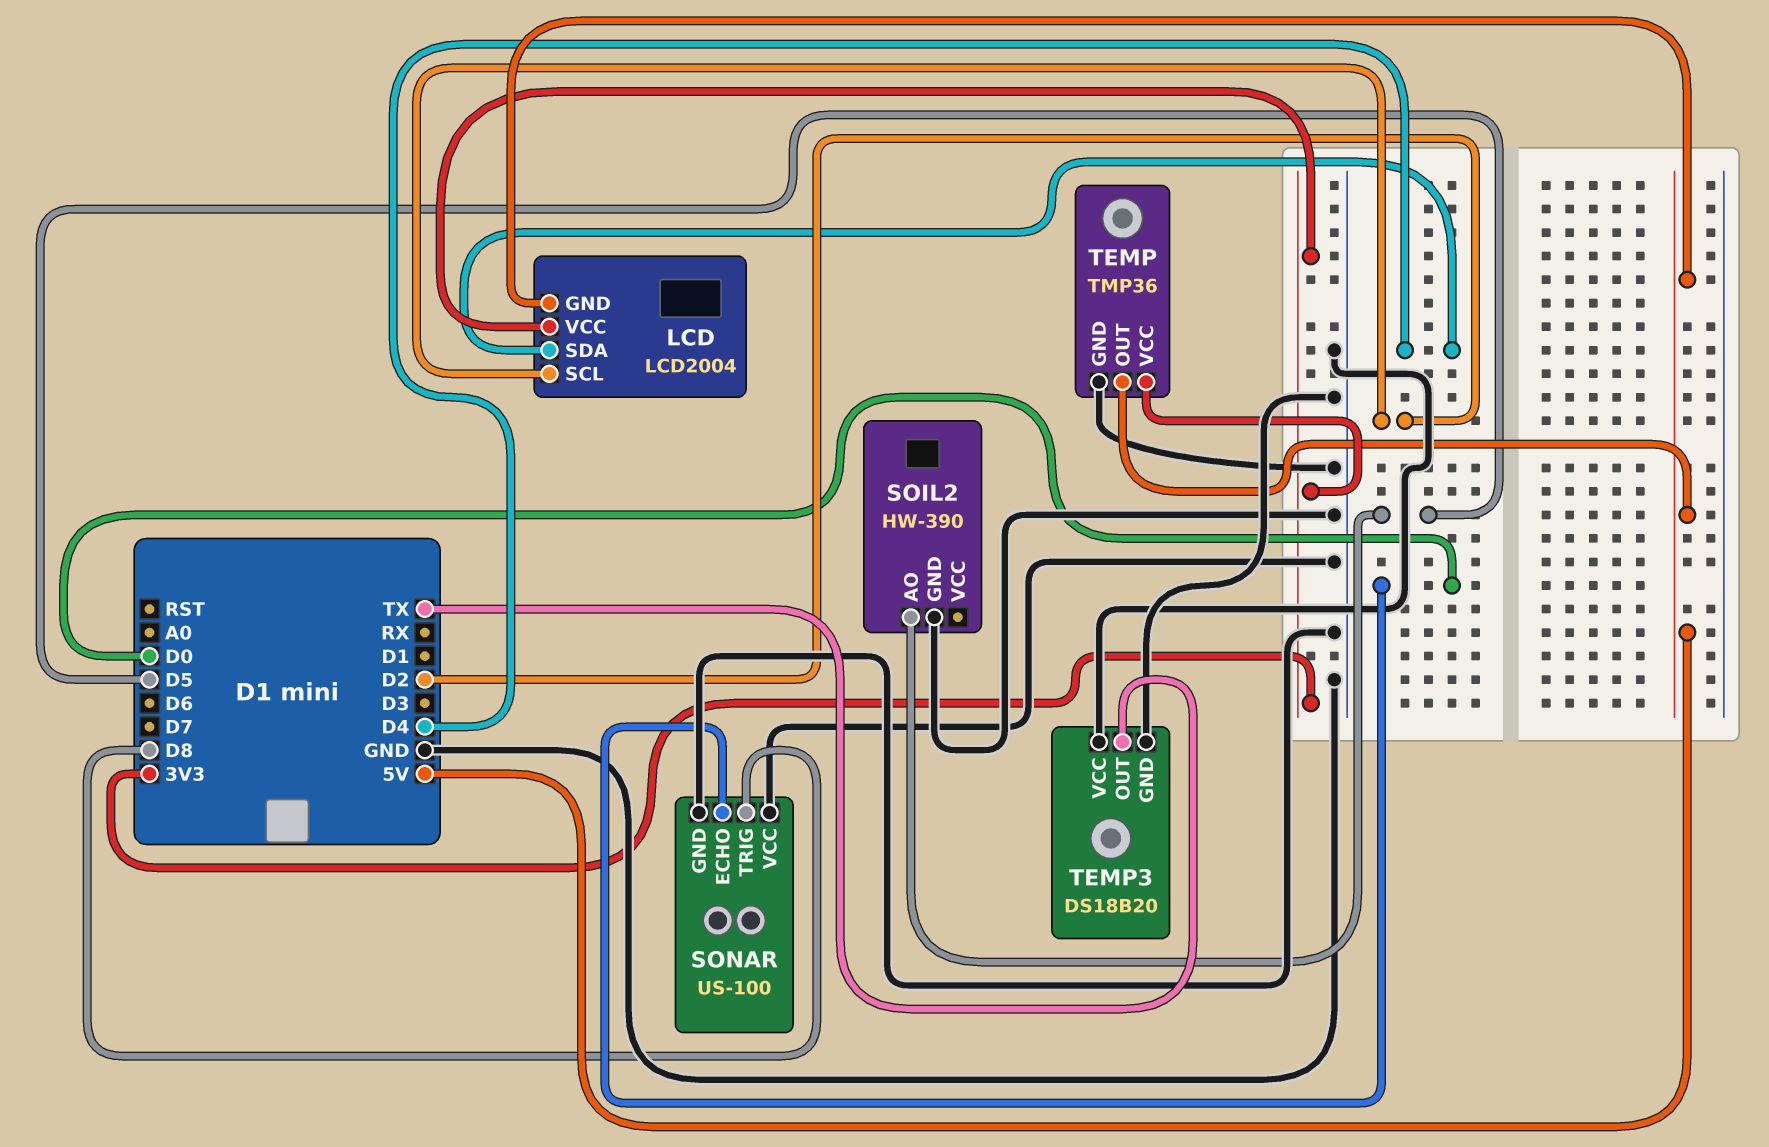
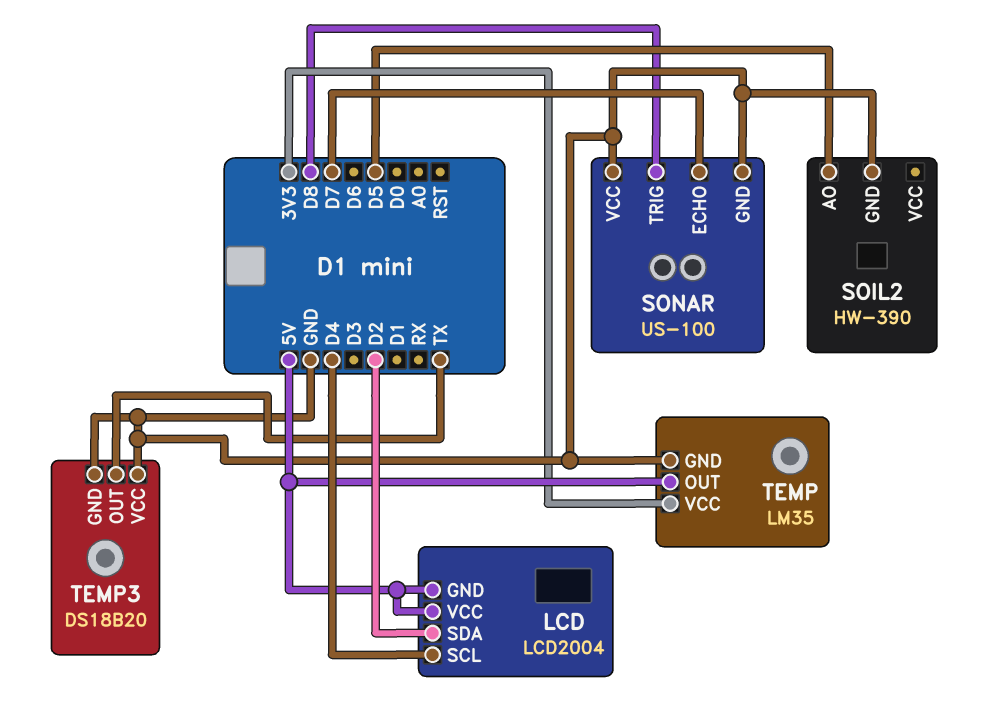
LCD pin SCL: D2 -> D4
LCD pin SDA: D4 -> D2
LCD pin VCC: 3V3 -> 5V
SONAR pin ECHO: D0 -> D7
TEMP: TMP36 -> LM35

